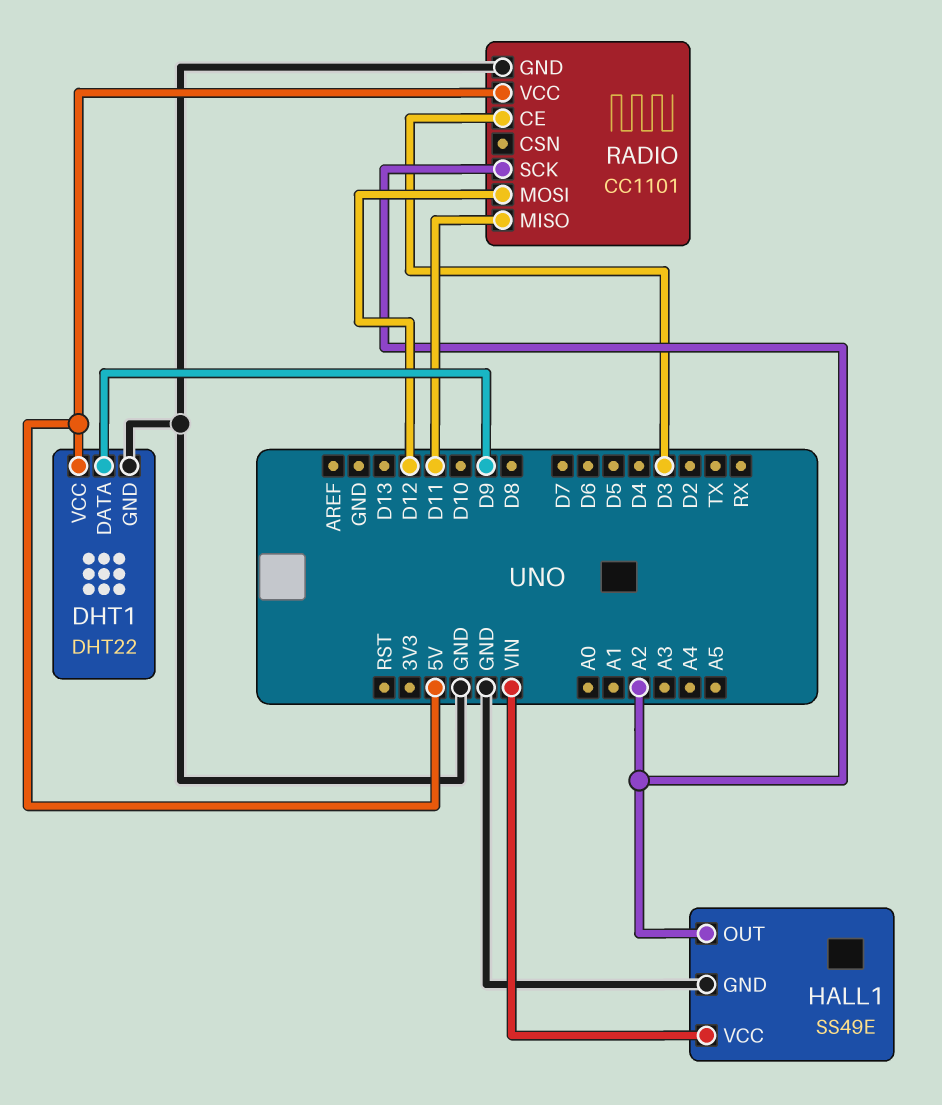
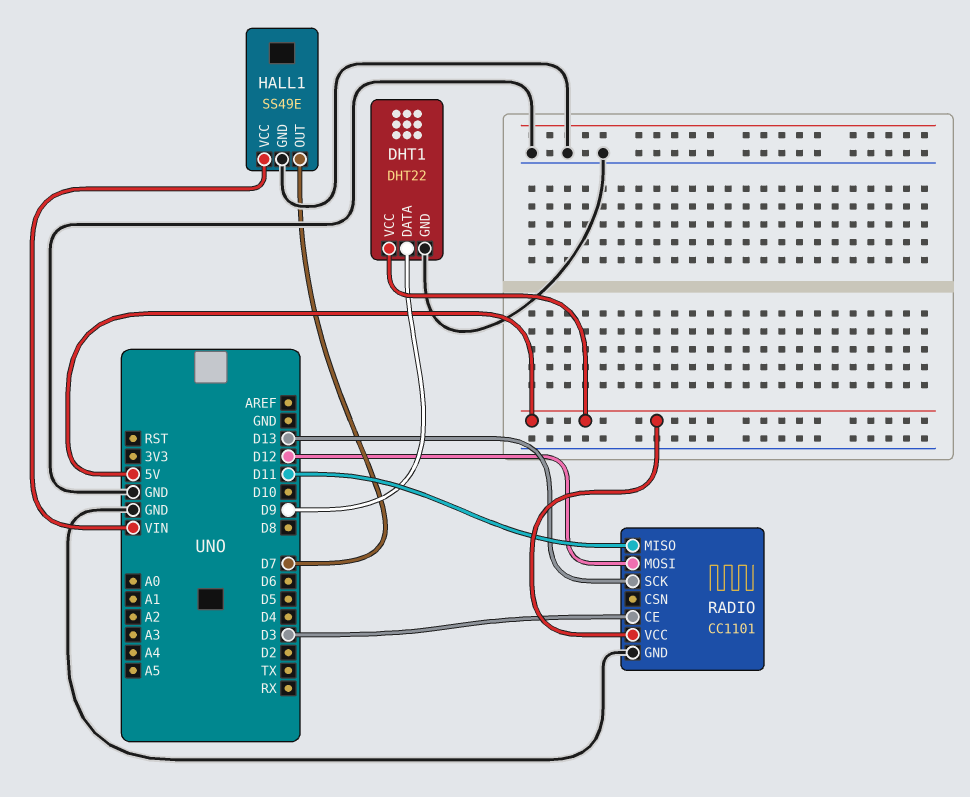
HALL1 pin OUT: A2 -> D7
RADIO pin SCK: A2 -> D13

